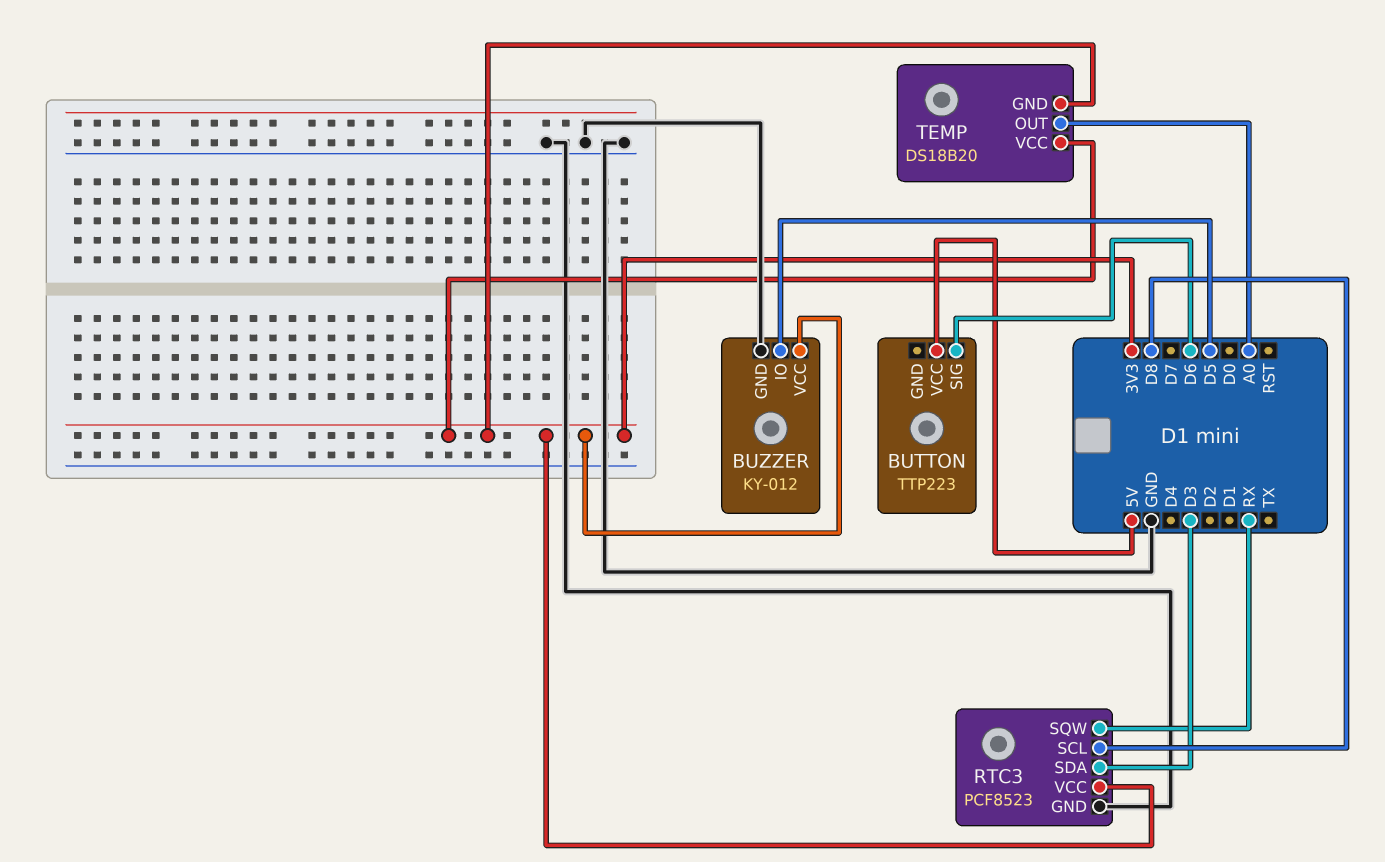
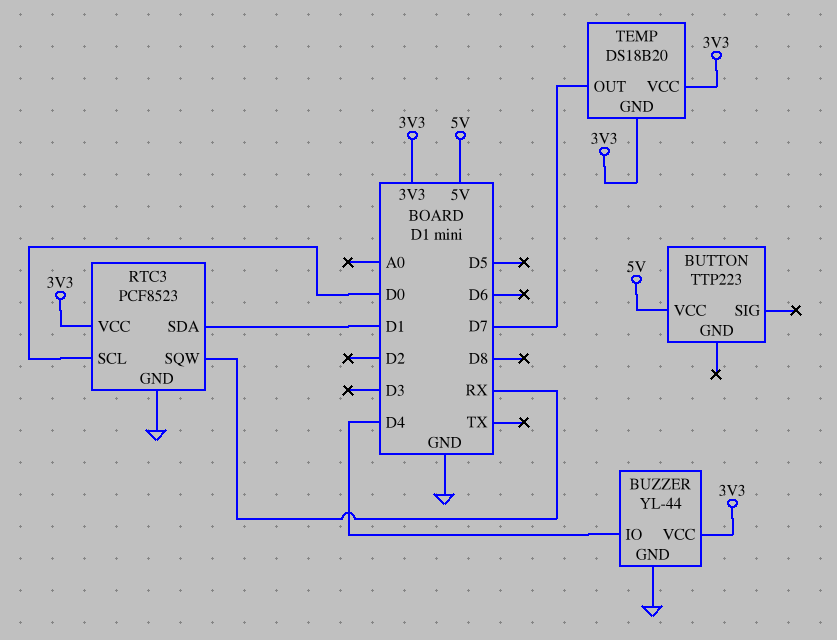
BUTTON pin SIG: D6 -> none
BUZZER: KY-012 -> YL-44
BUZZER pin IO: D5 -> D4
RTC3 pin SCL: D8 -> D0
RTC3 pin SDA: D3 -> D1
TEMP pin OUT: A0 -> D7

